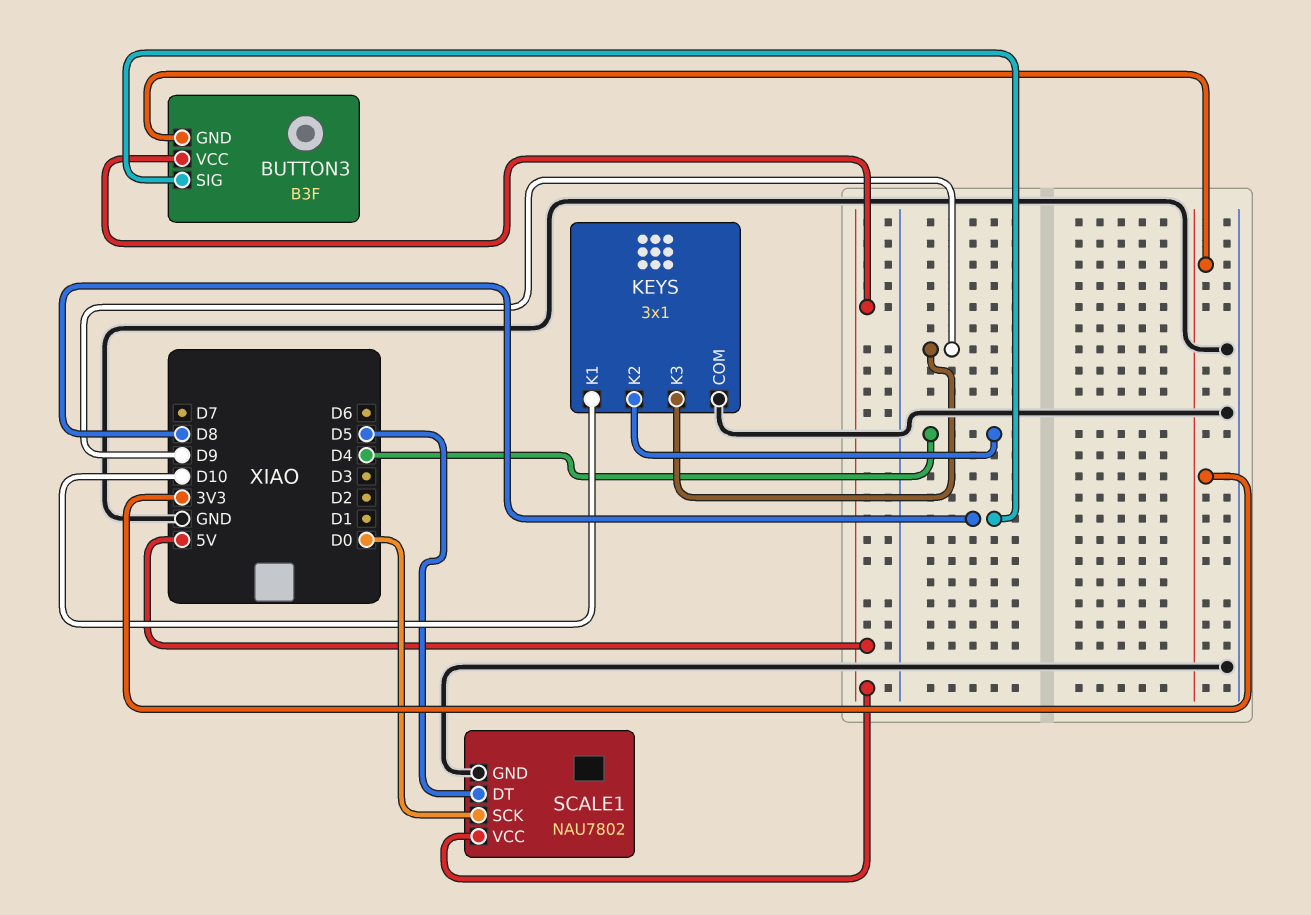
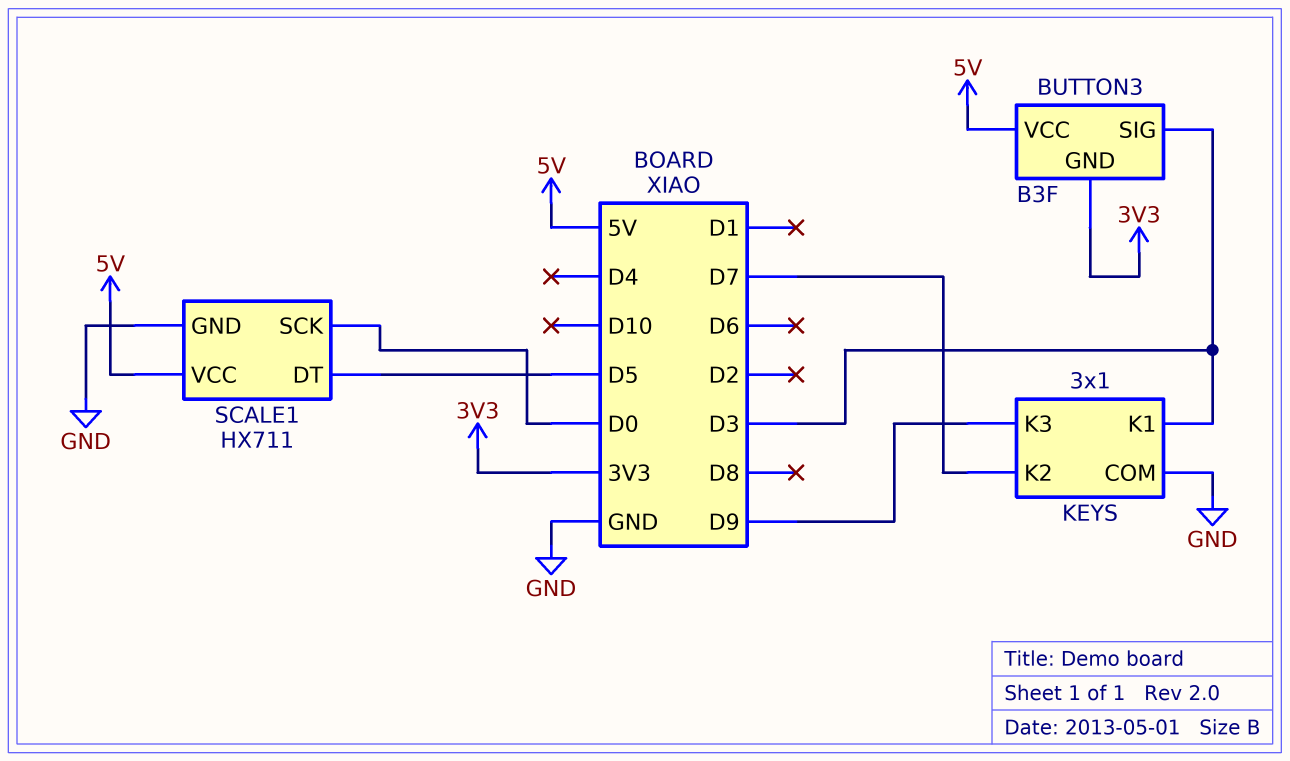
BUTTON3 pin SIG: D8 -> D3
KEYS pin K1: D10 -> D3
KEYS pin K2: D4 -> D7
SCALE1: NAU7802 -> HX711

